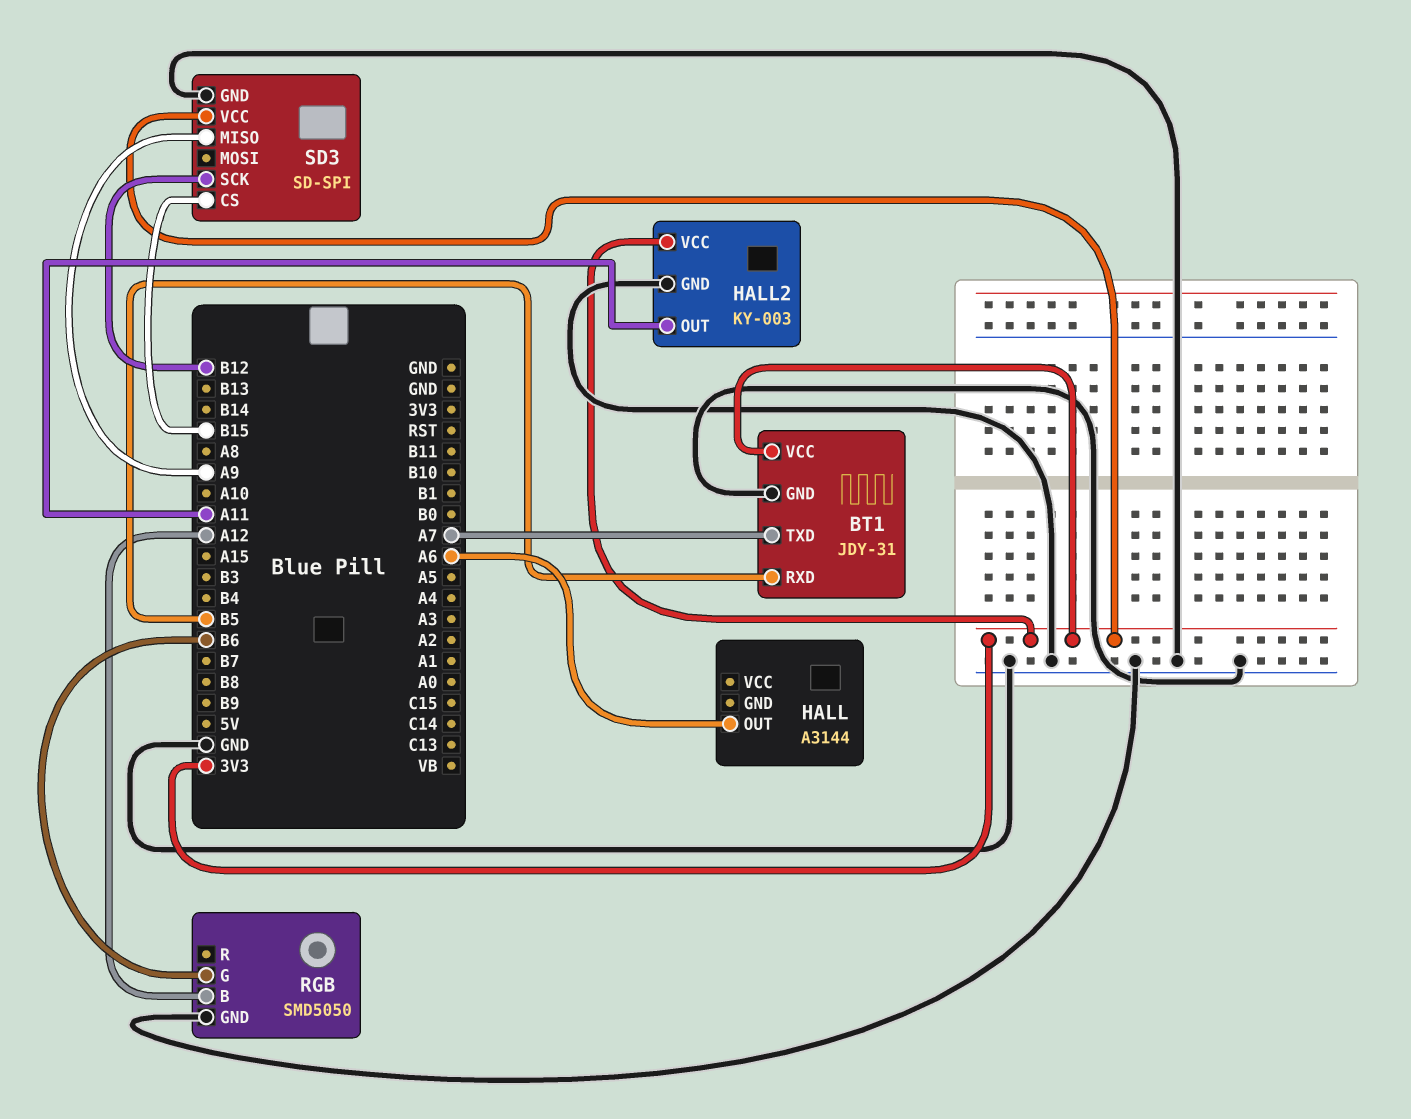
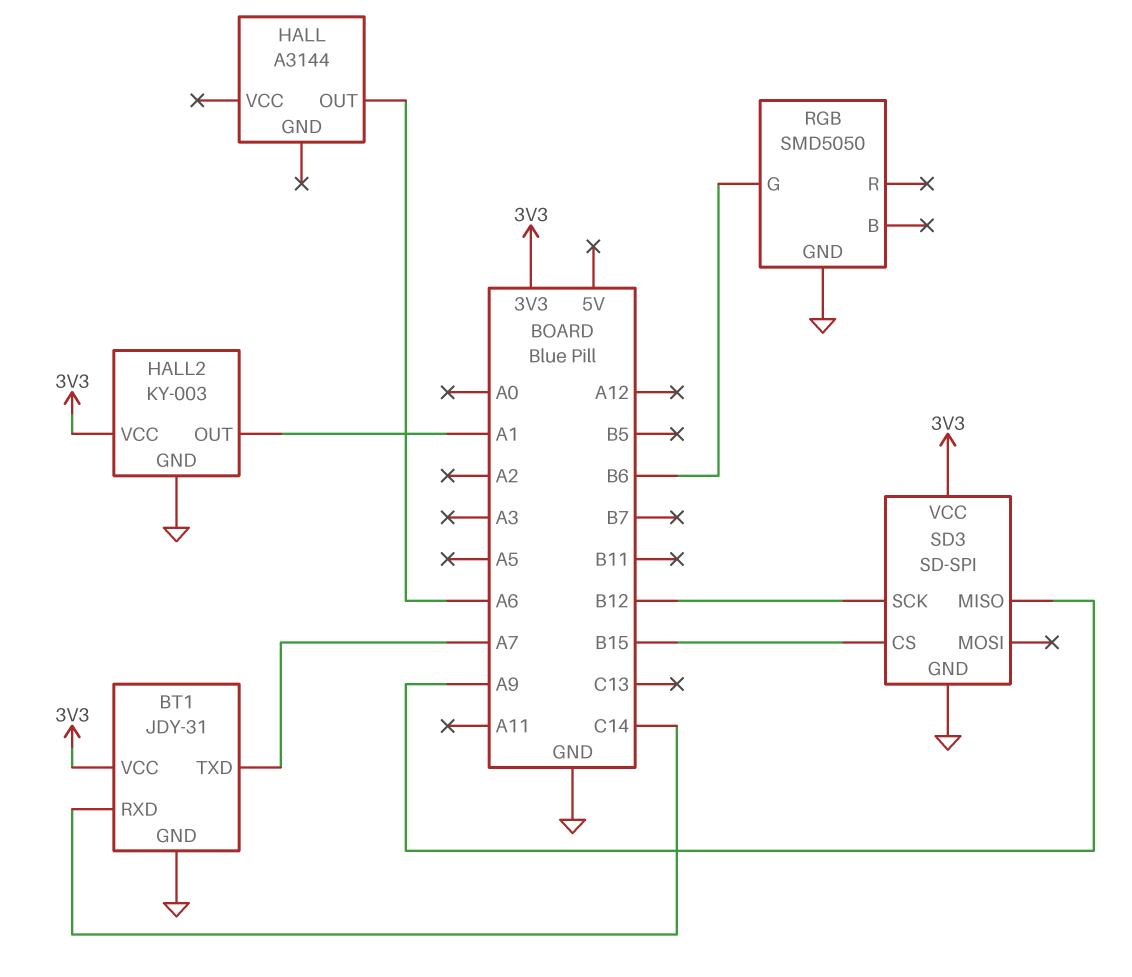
BT1 pin RXD: B5 -> C14
HALL2 pin OUT: A11 -> A1
RGB pin B: A12 -> none

